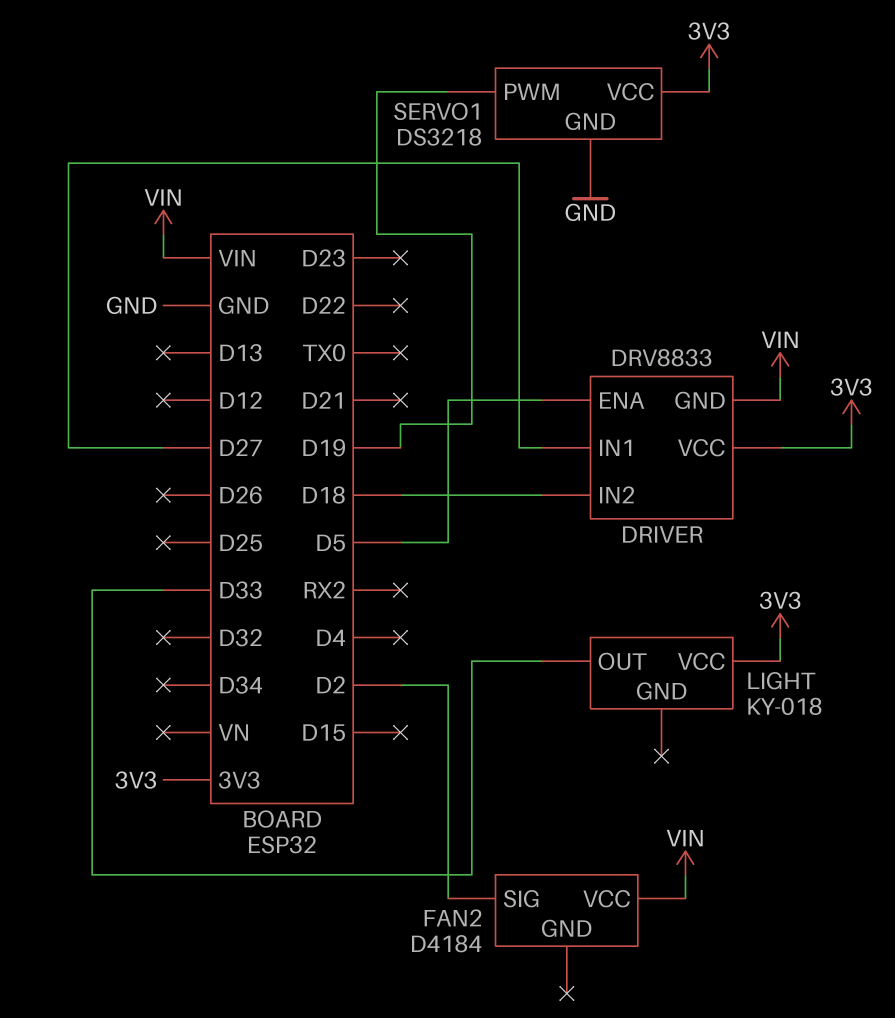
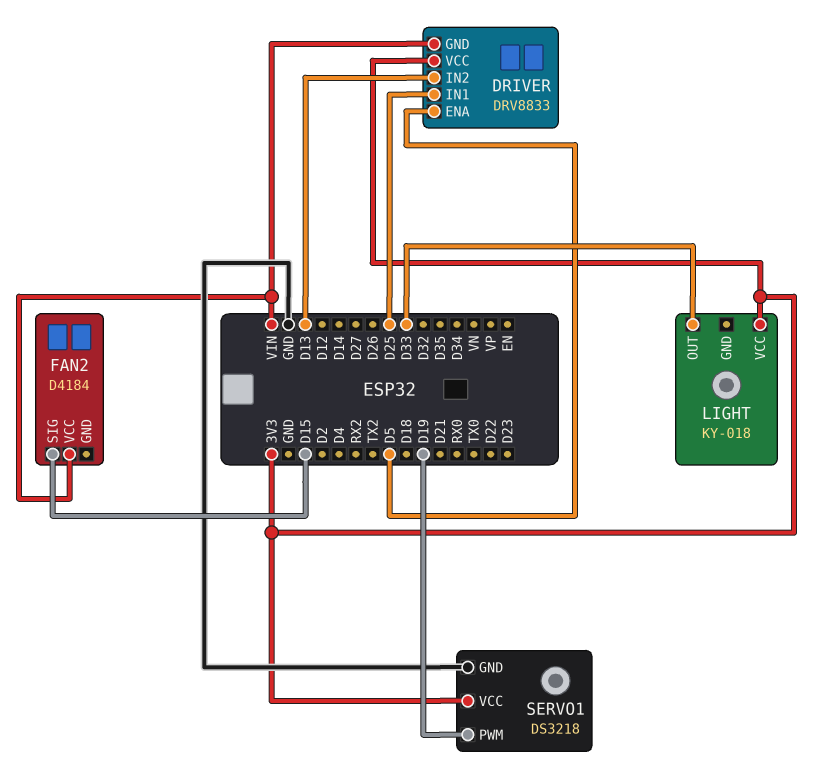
DRIVER pin IN1: D27 -> D25
DRIVER pin IN2: D18 -> D13
FAN2 pin SIG: D2 -> D15

